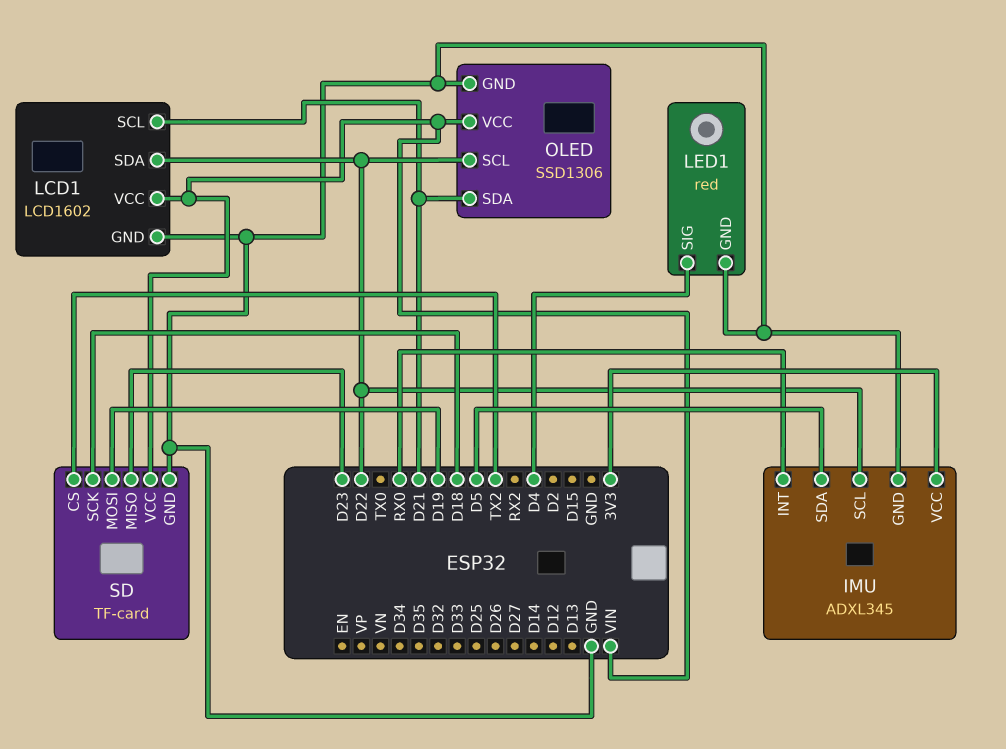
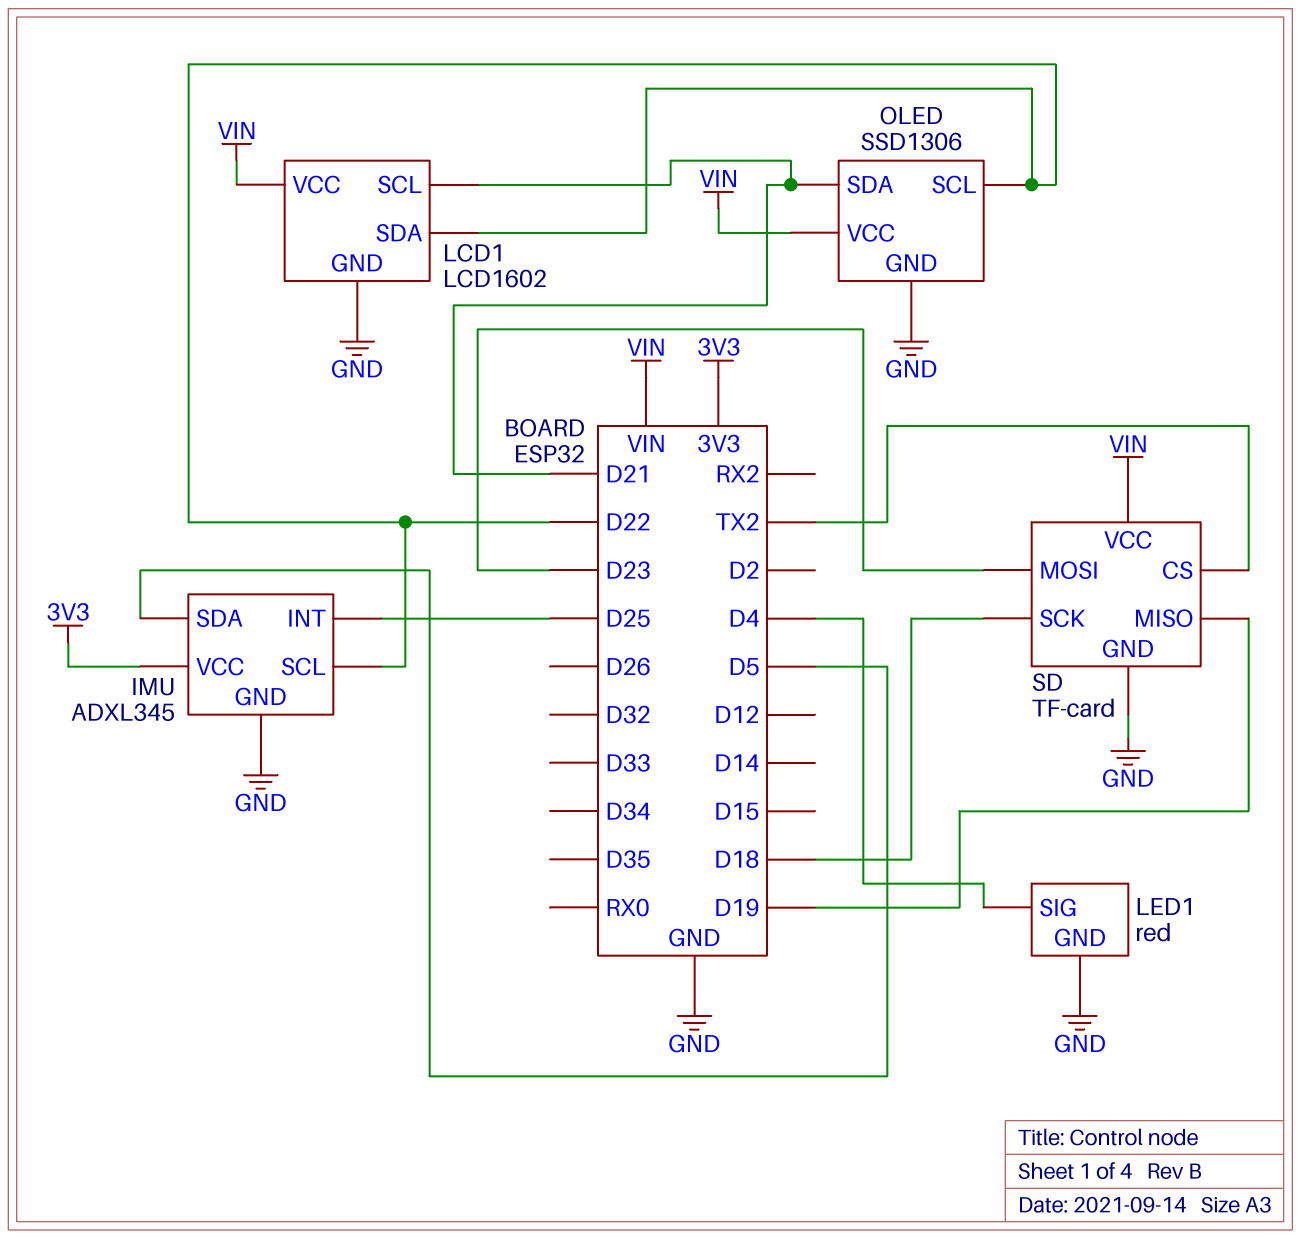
IMU pin INT: RX0 -> D25
SD pin MISO: D23 -> D19
SD pin MOSI: D19 -> D23

